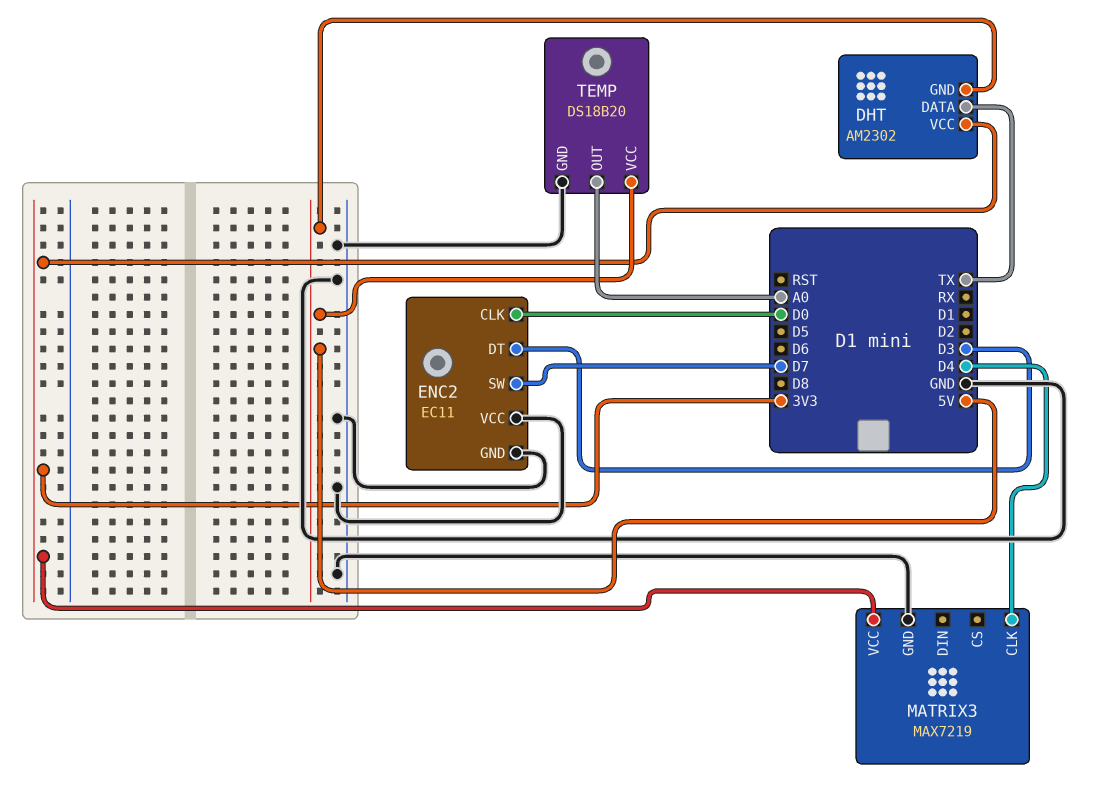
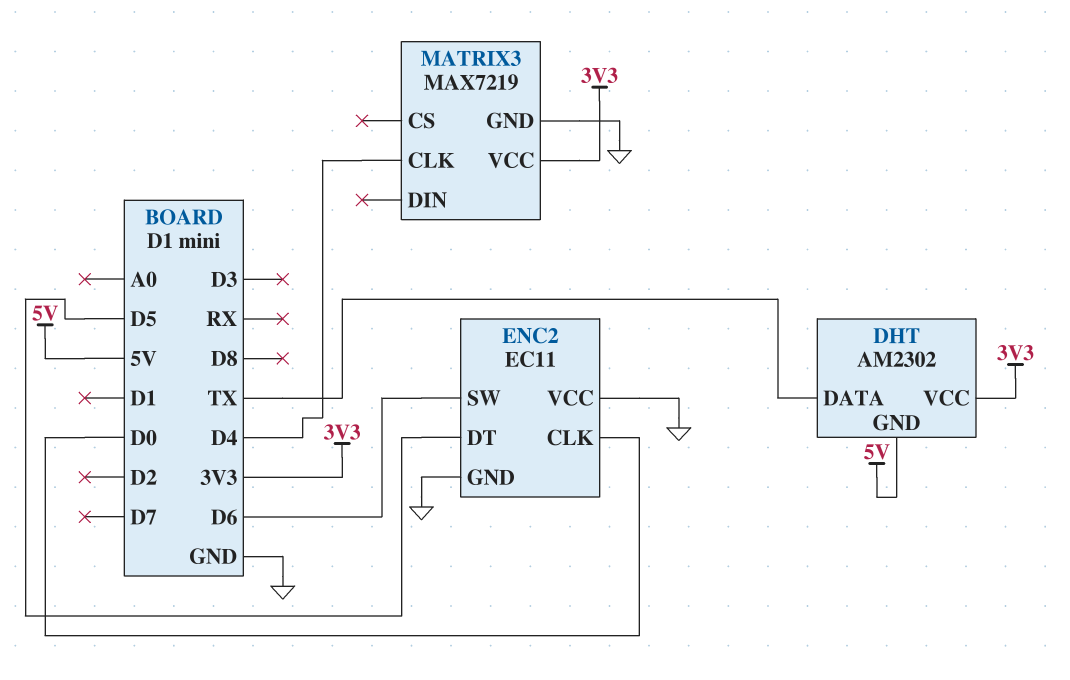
ENC2 pin DT: D3 -> D5
ENC2 pin SW: D7 -> D6
TEMP: DS18B20 -> none
TEMP pin GND: GND -> none
TEMP pin OUT: A0 -> none
TEMP pin VCC: 5V -> none

